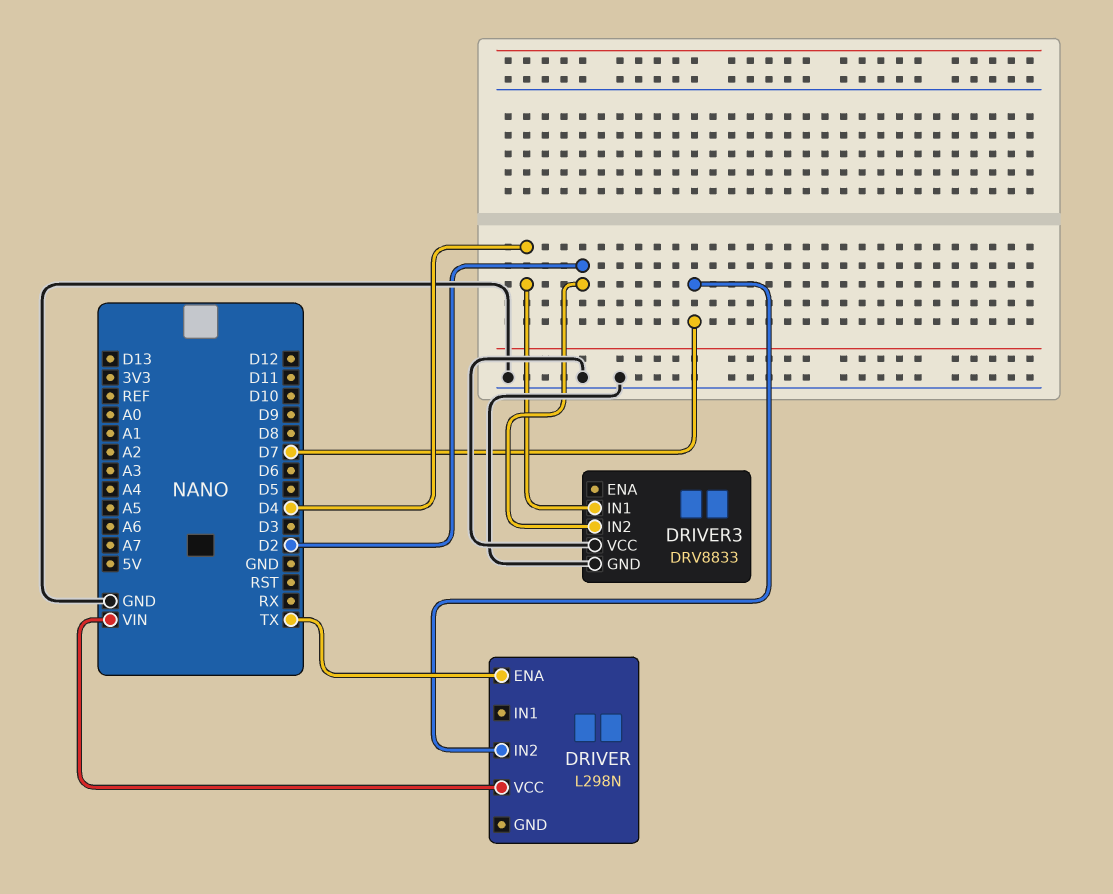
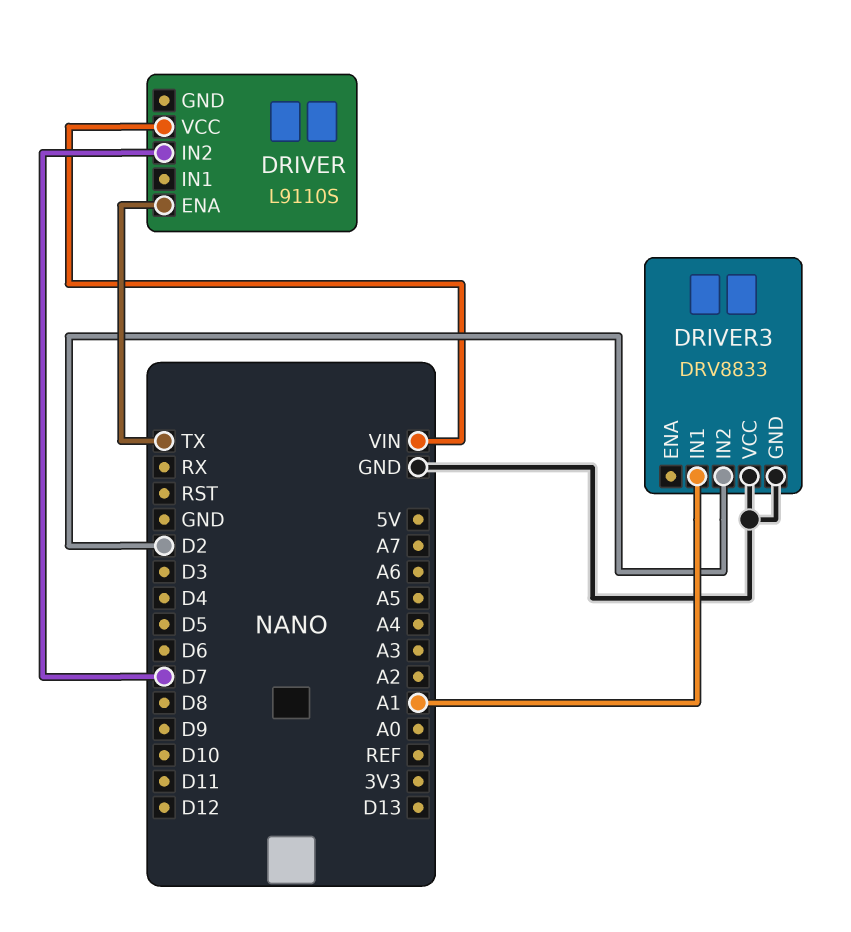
DRIVER: L298N -> L9110S
DRIVER3 pin IN1: D4 -> A1

